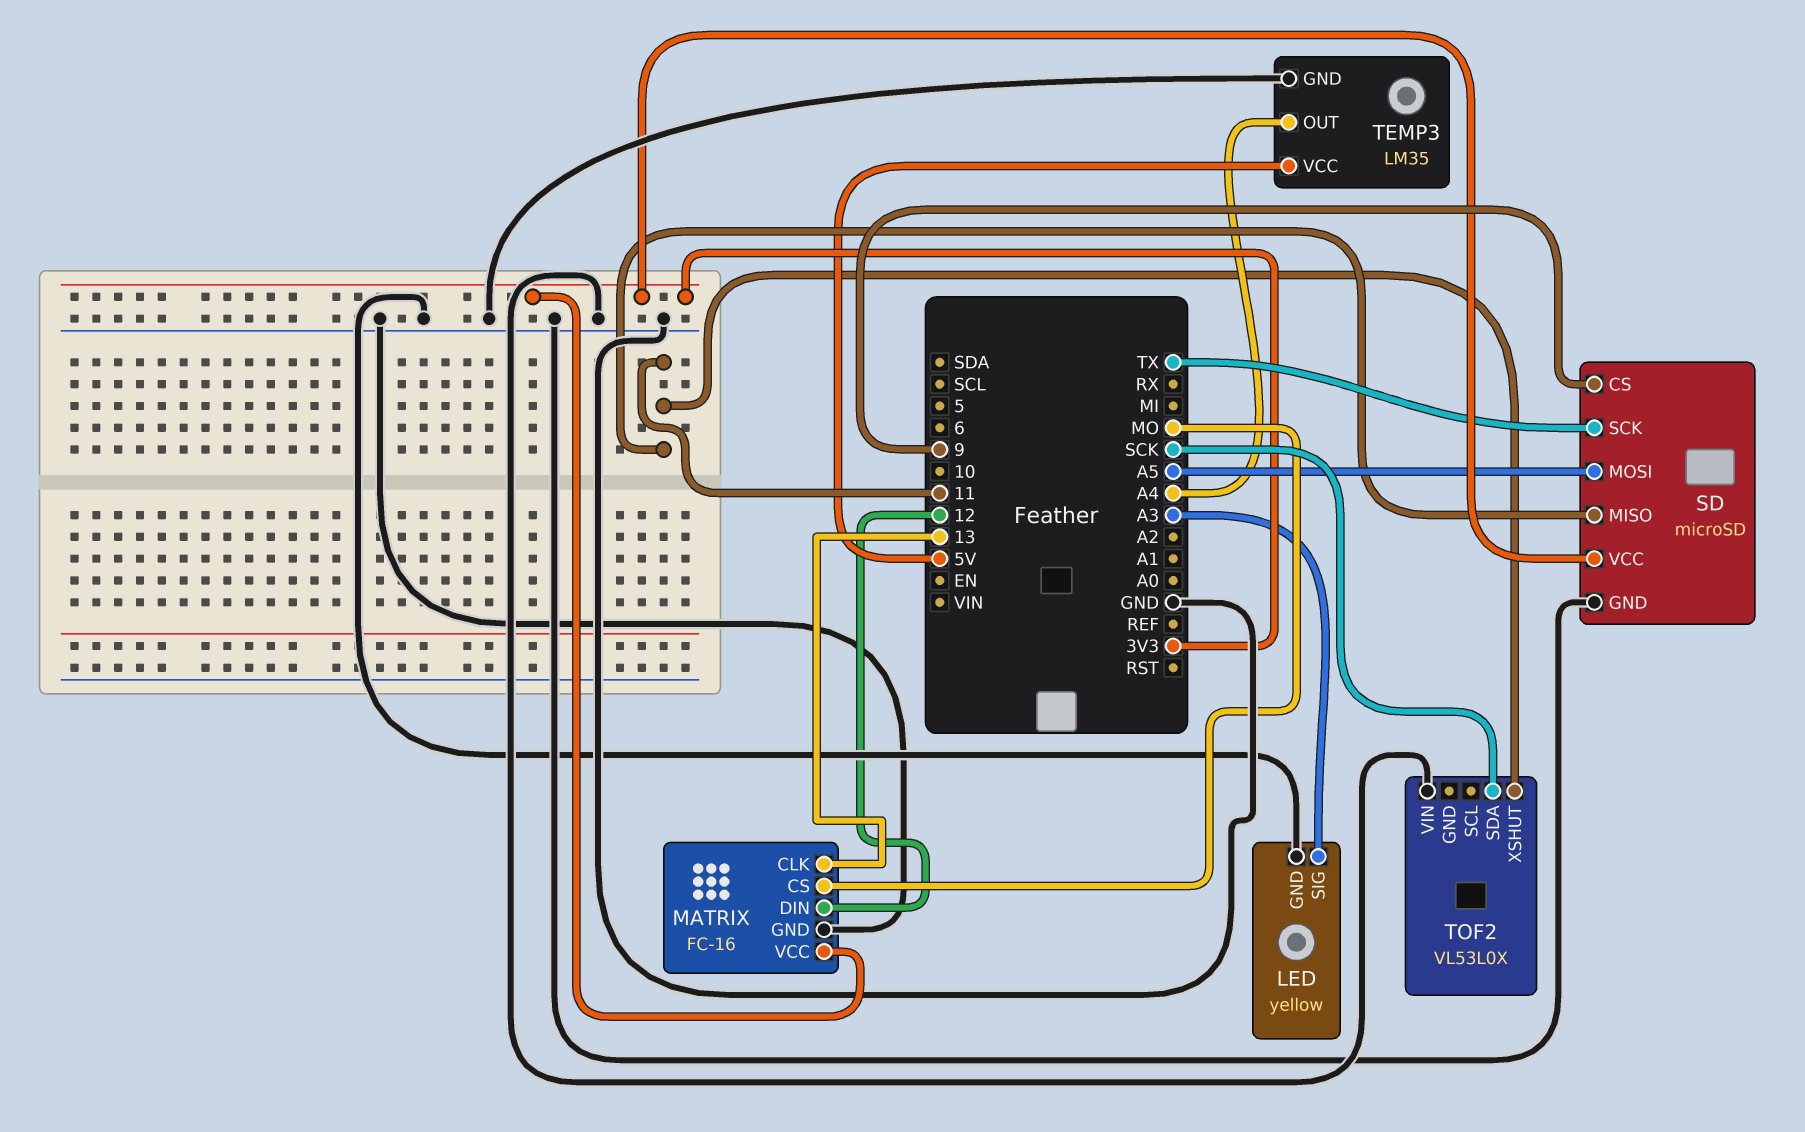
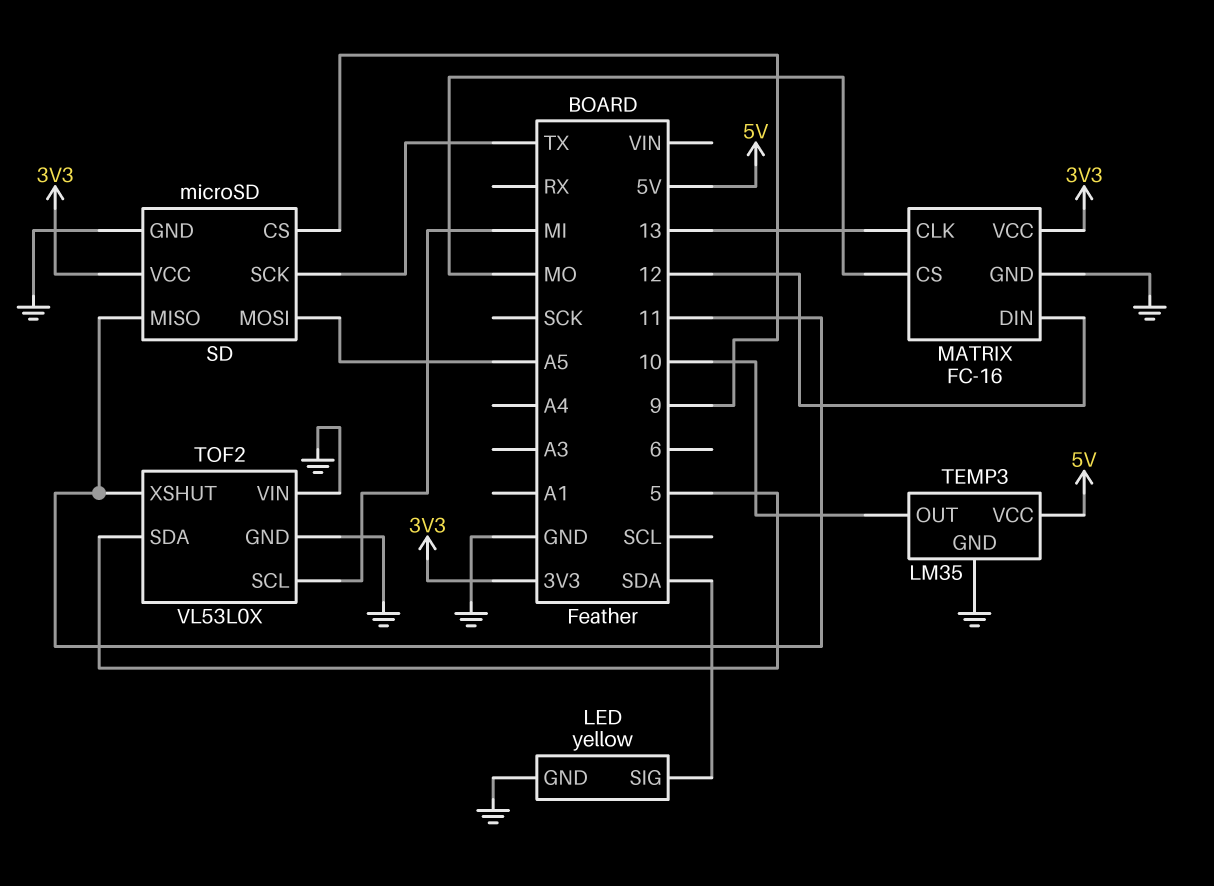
LED pin SIG: A3 -> SDA
TEMP3 pin OUT: A4 -> 10
TOF2 pin GND: none -> GND
TOF2 pin SCL: none -> MI
TOF2 pin SDA: SCK -> 5

